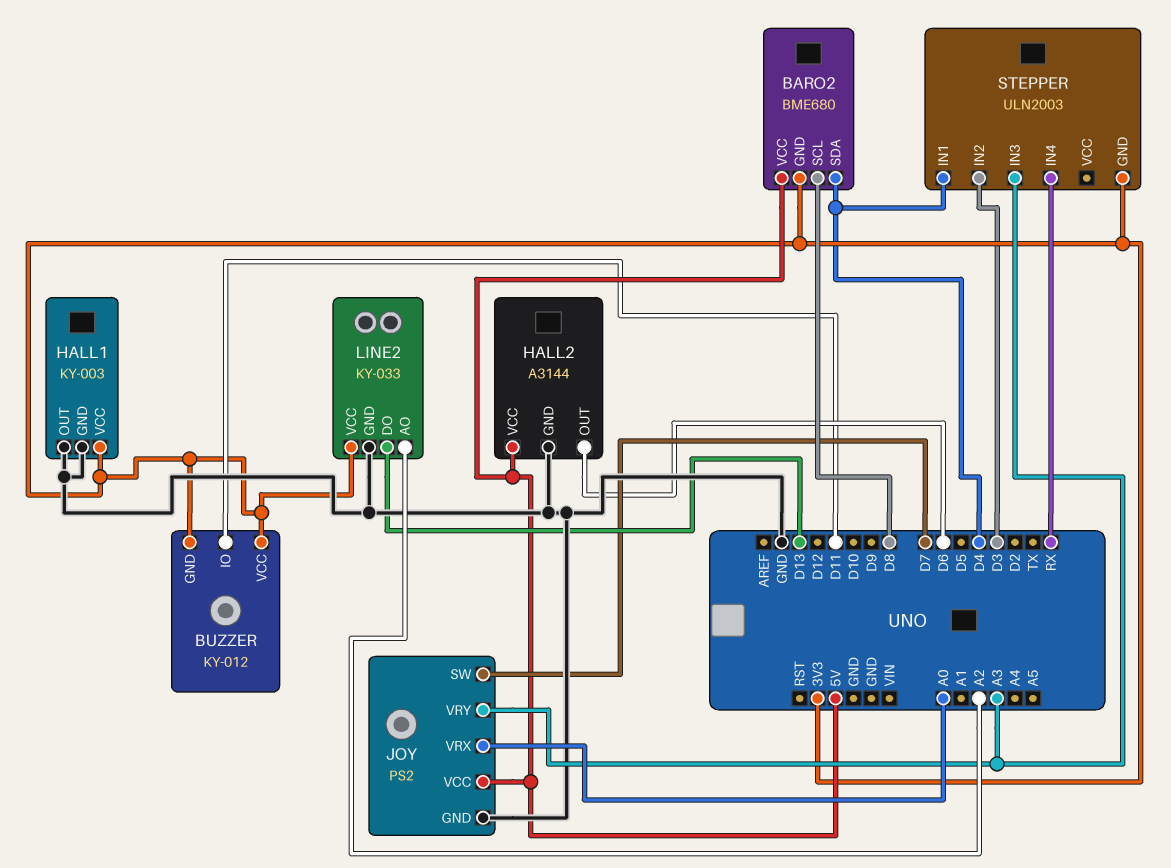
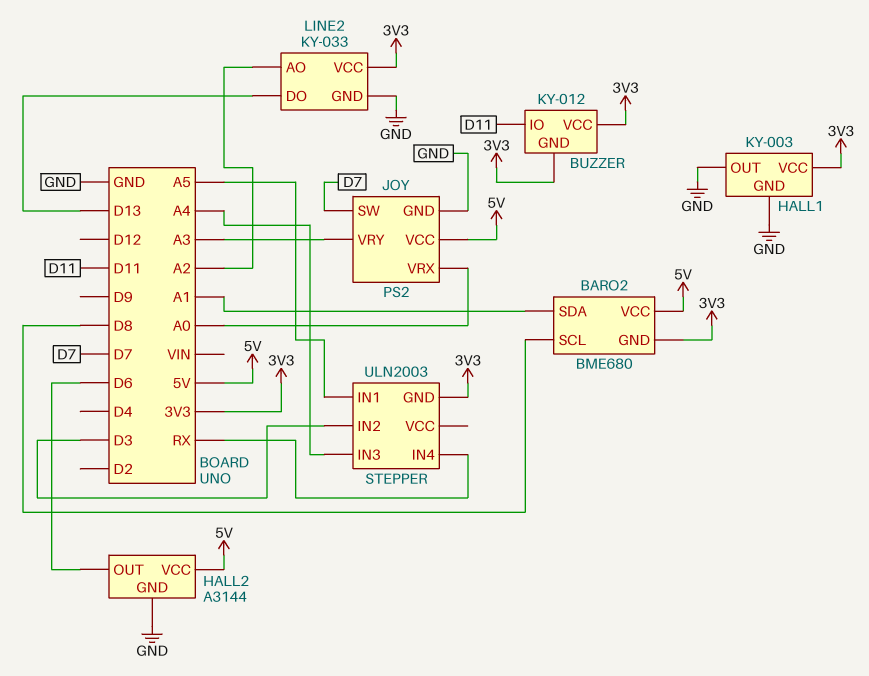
BARO2 pin SDA: D4 -> A1
STEPPER pin IN1: D4 -> A5
STEPPER pin IN3: A3 -> A4

